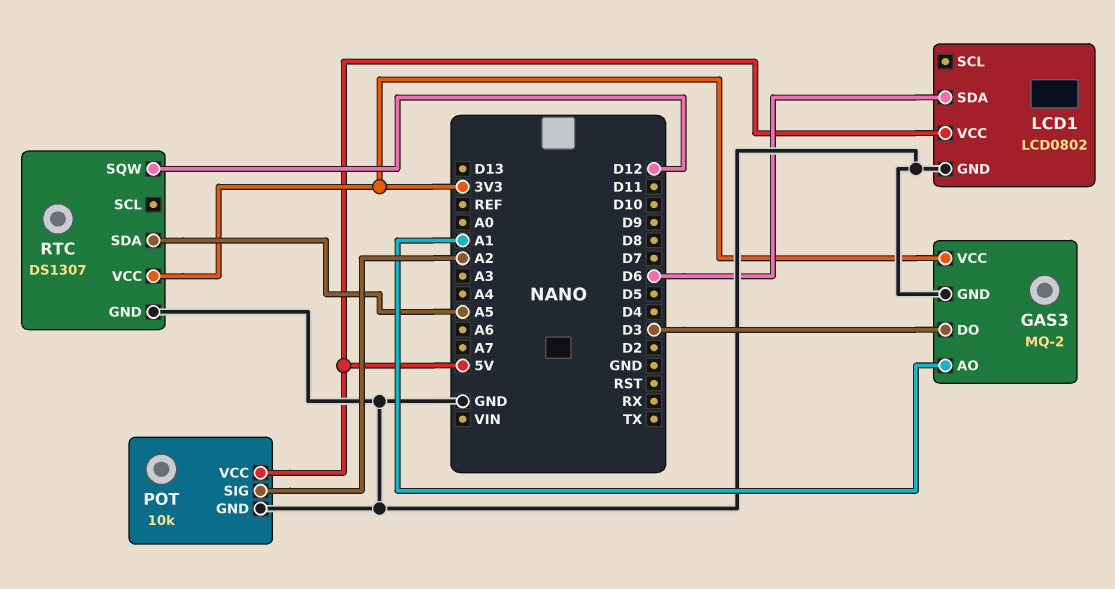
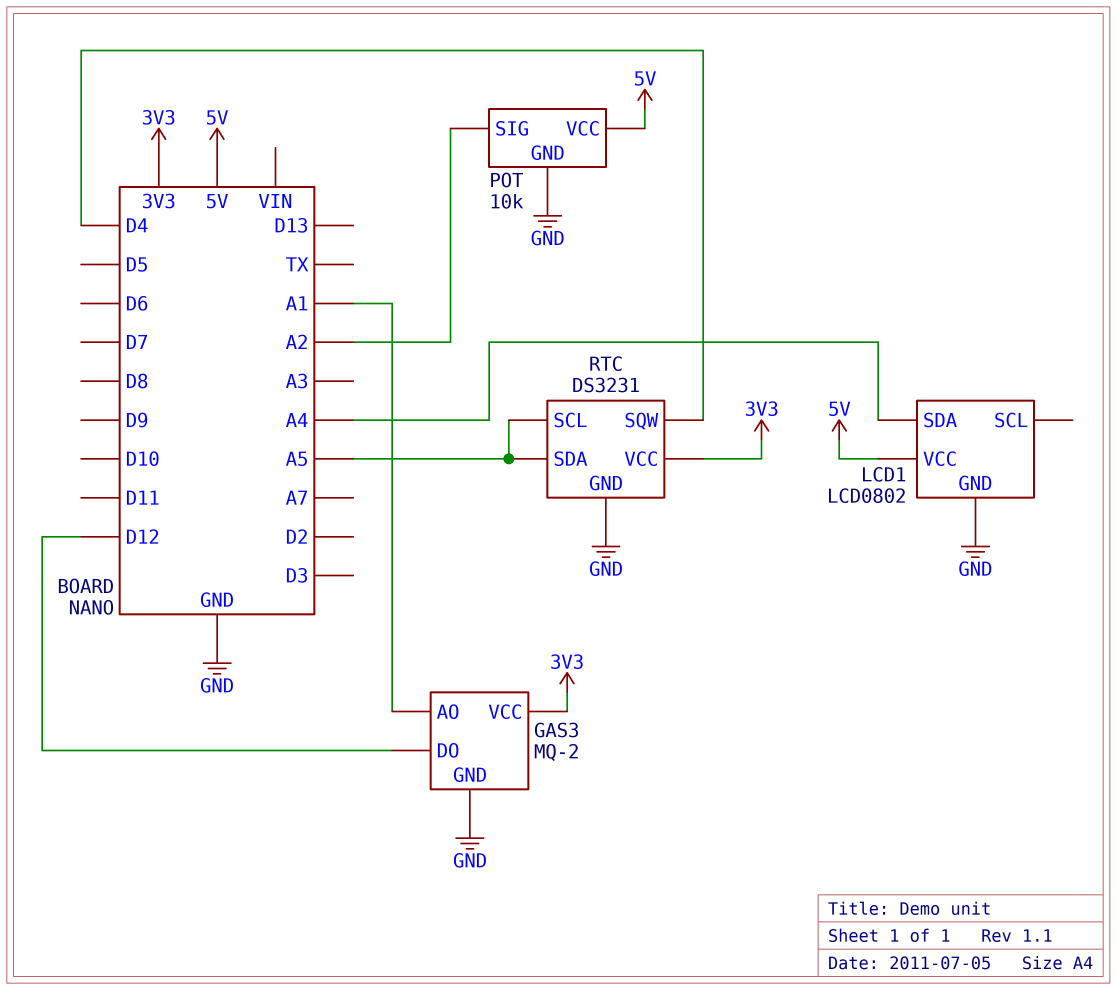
GAS3 pin DO: D3 -> D12
LCD1 pin SDA: D6 -> A4
RTC: DS1307 -> DS3231
RTC pin SCL: none -> A5
RTC pin SQW: D12 -> D4

